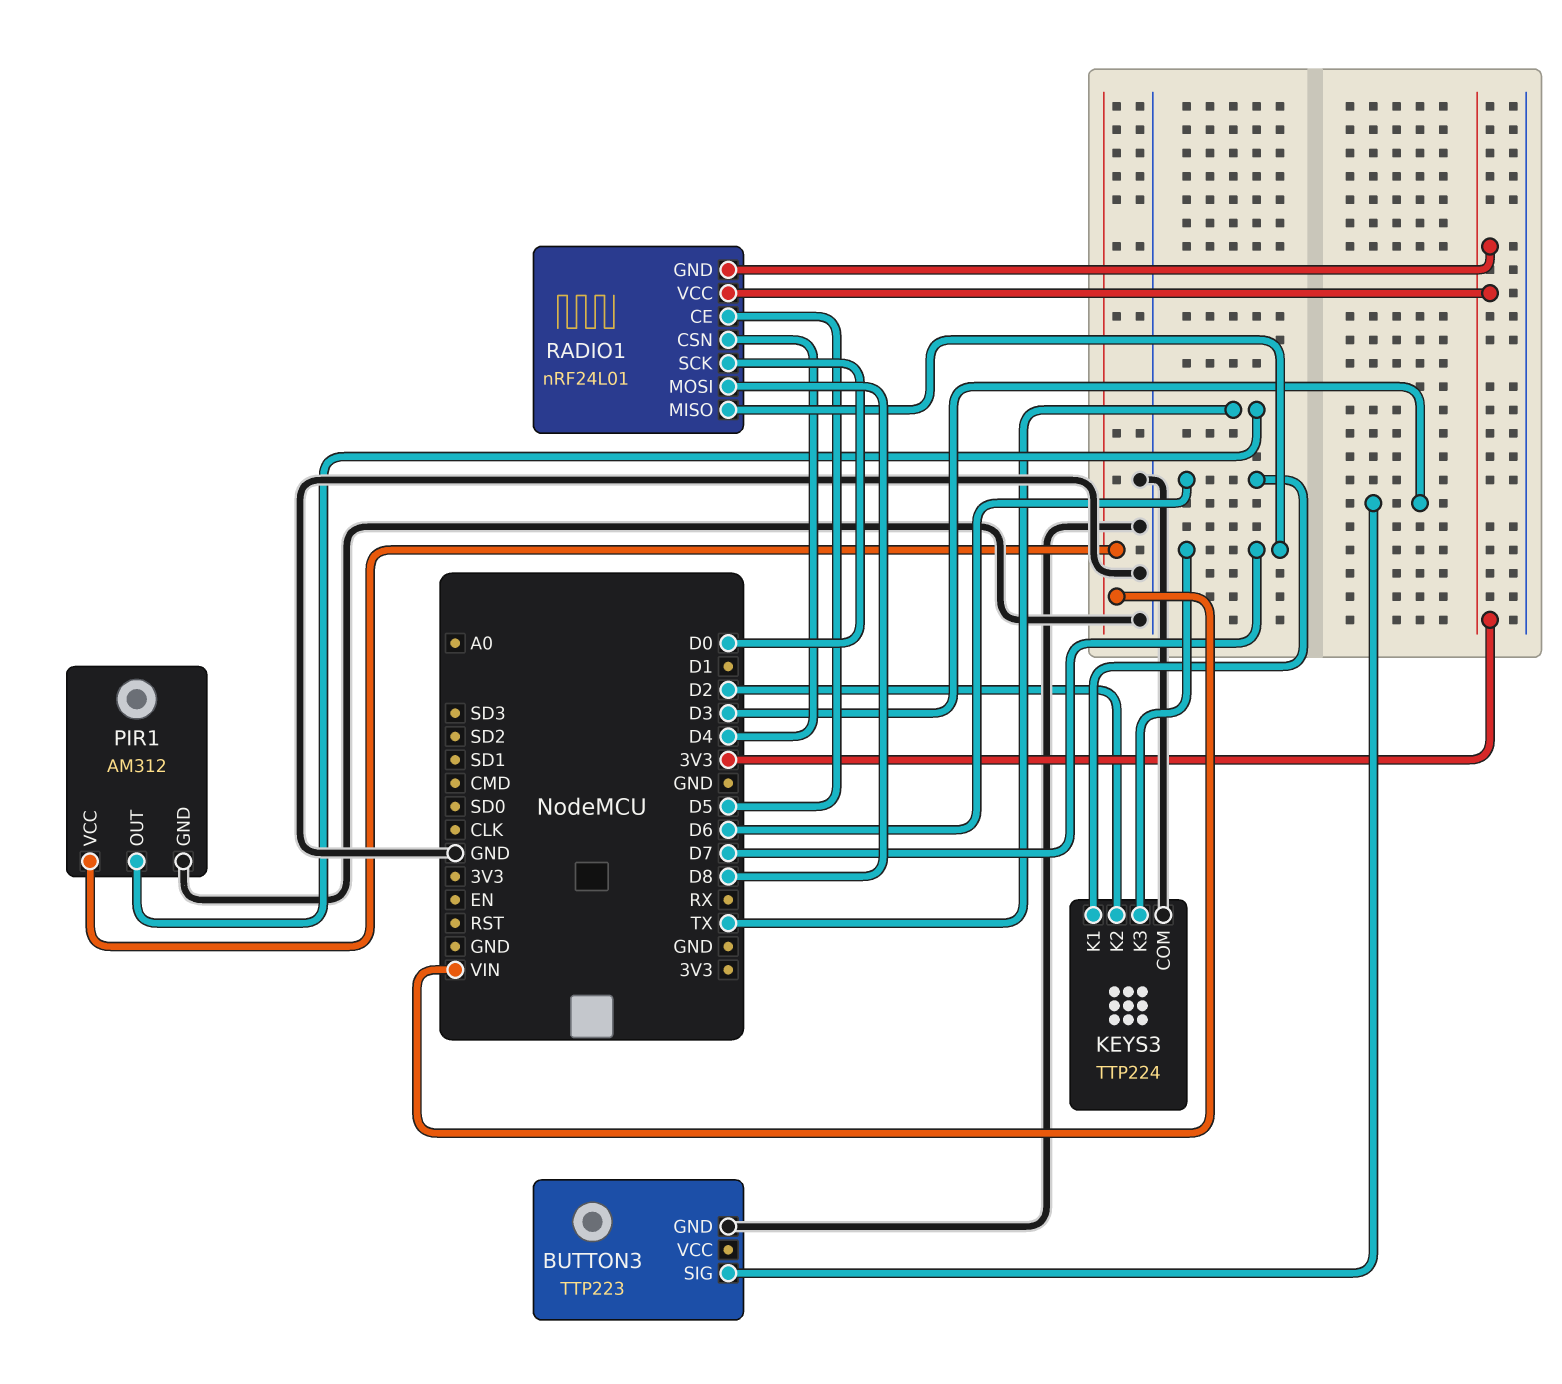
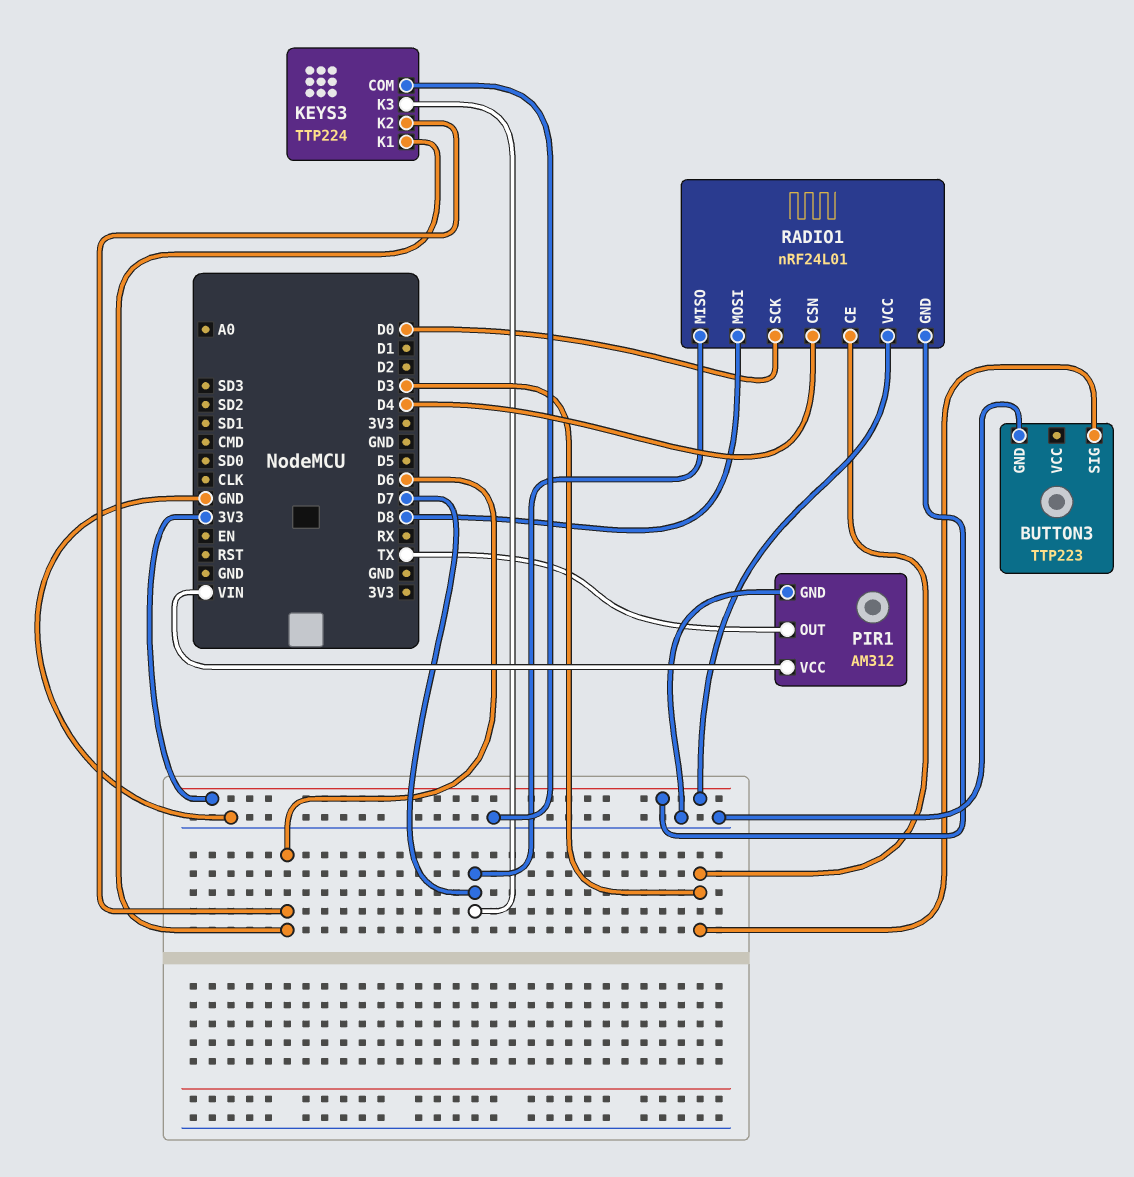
KEYS3 pin K2: D2 -> D6
RADIO1 pin CE: D5 -> D3

